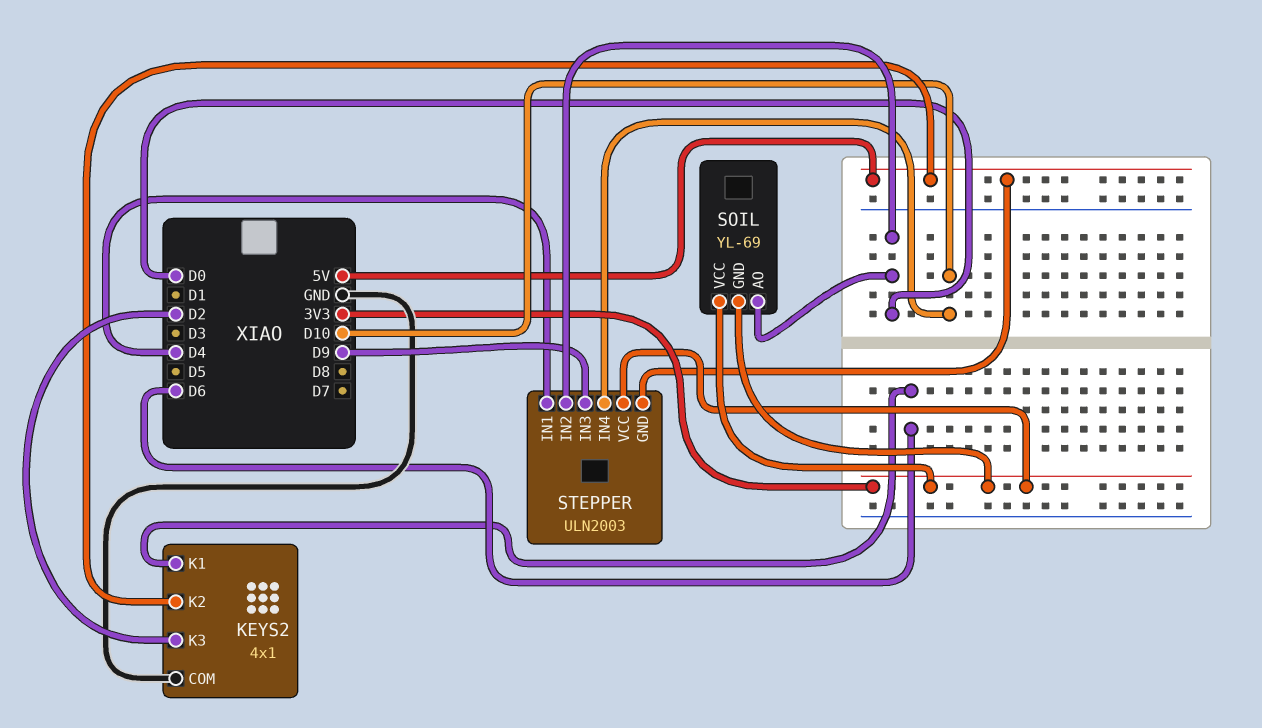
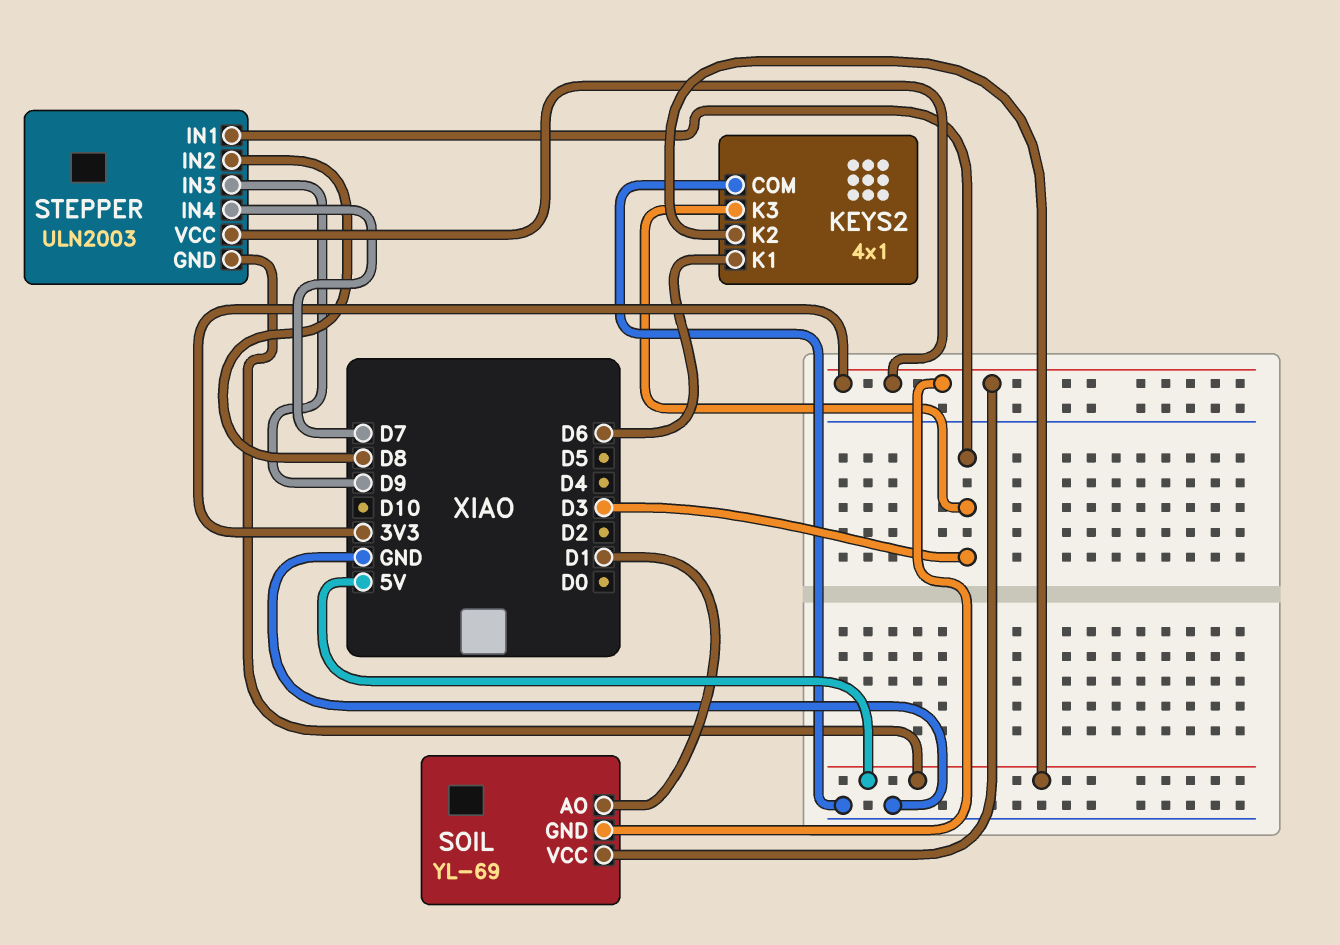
KEYS2 pin K3: D2 -> D3
SOIL pin AO: D0 -> D1
STEPPER pin IN1: D4 -> D3
STEPPER pin IN2: D0 -> D8
STEPPER pin IN4: D10 -> D7

